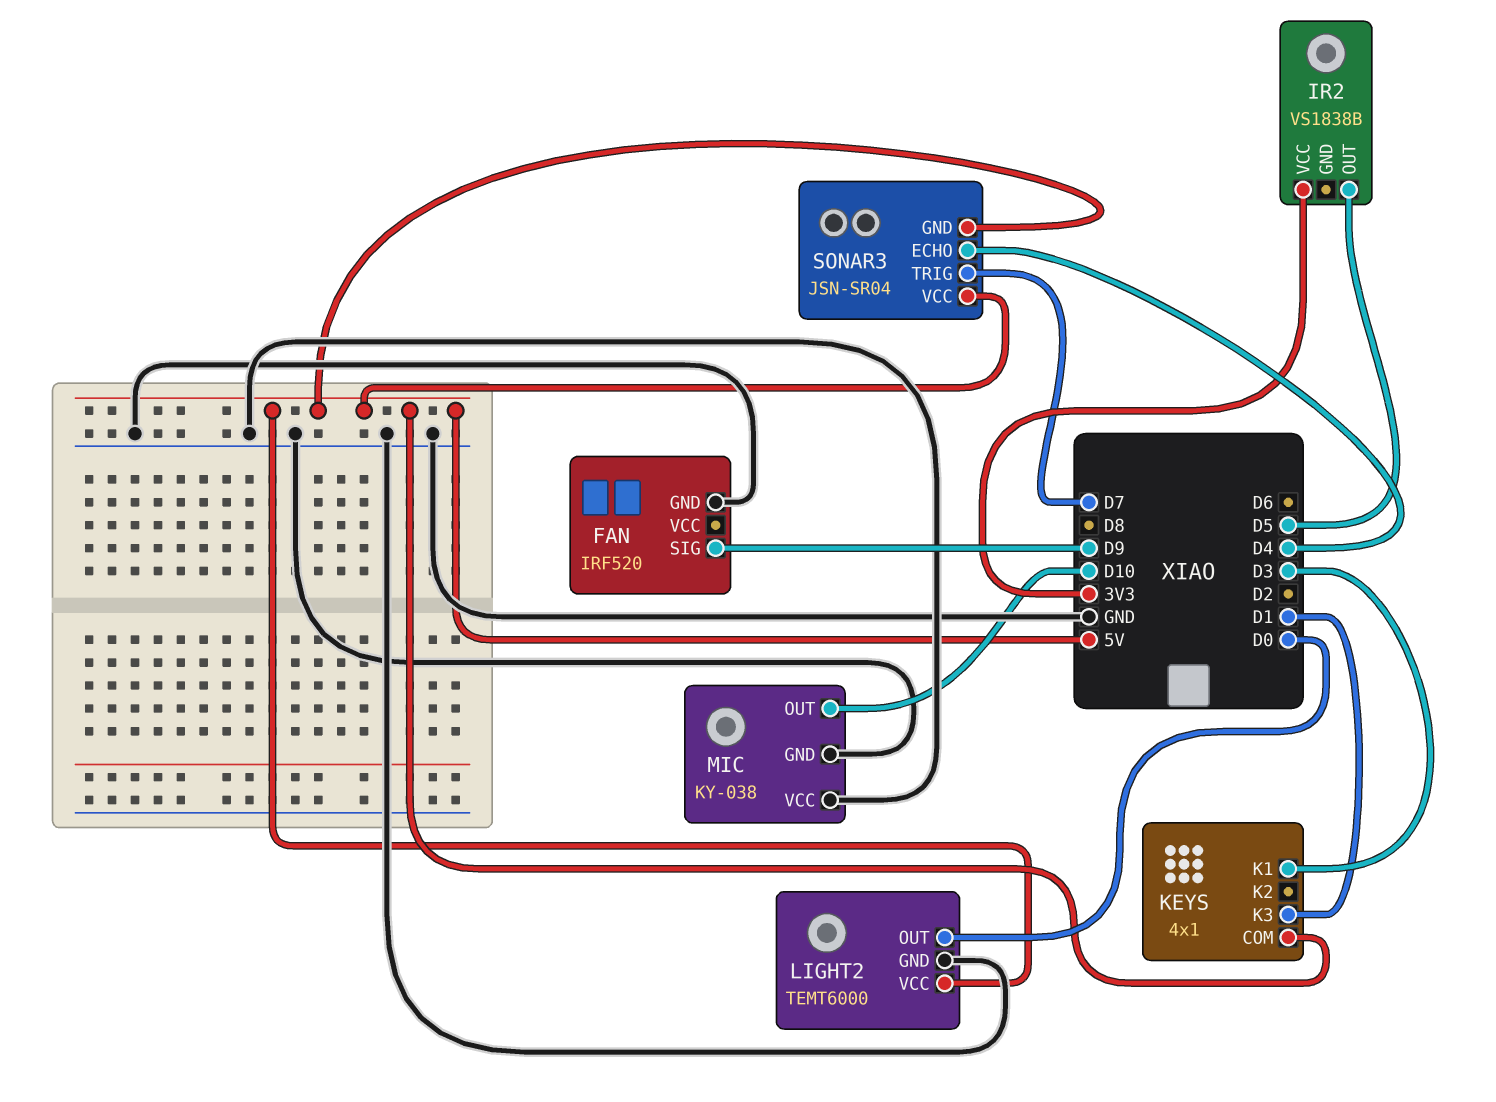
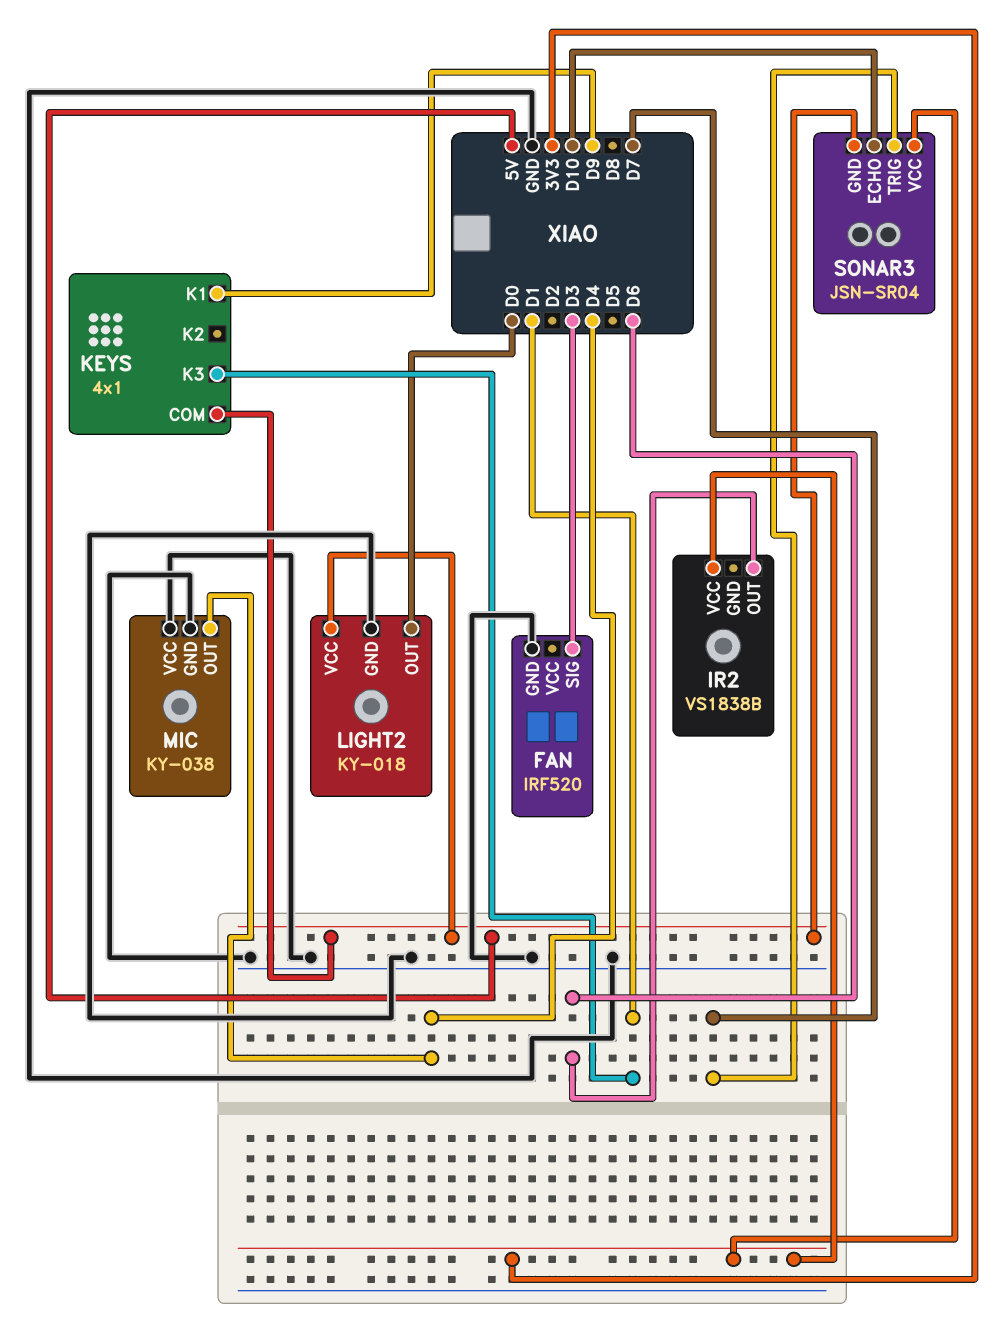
FAN pin SIG: D9 -> D3
IR2 pin OUT: D5 -> D6
KEYS pin K1: D3 -> D9
LIGHT2: TEMT6000 -> KY-018
MIC pin OUT: D10 -> D4
SONAR3 pin ECHO: D4 -> D10
SONAR3 pin VCC: 5V -> 3V3

